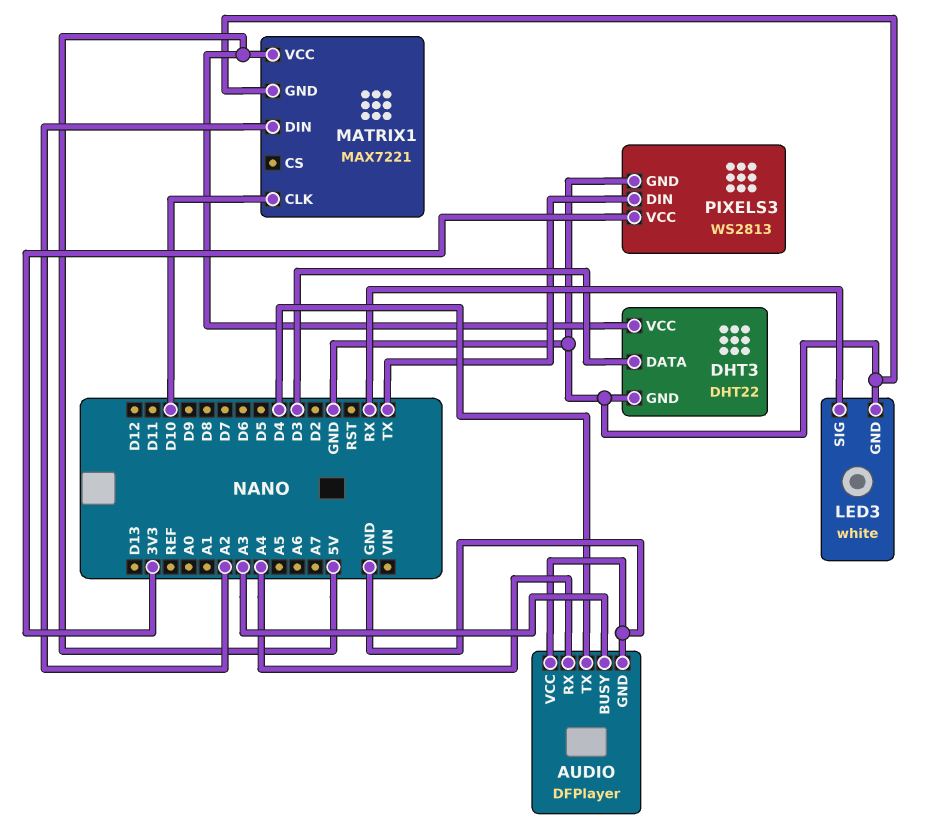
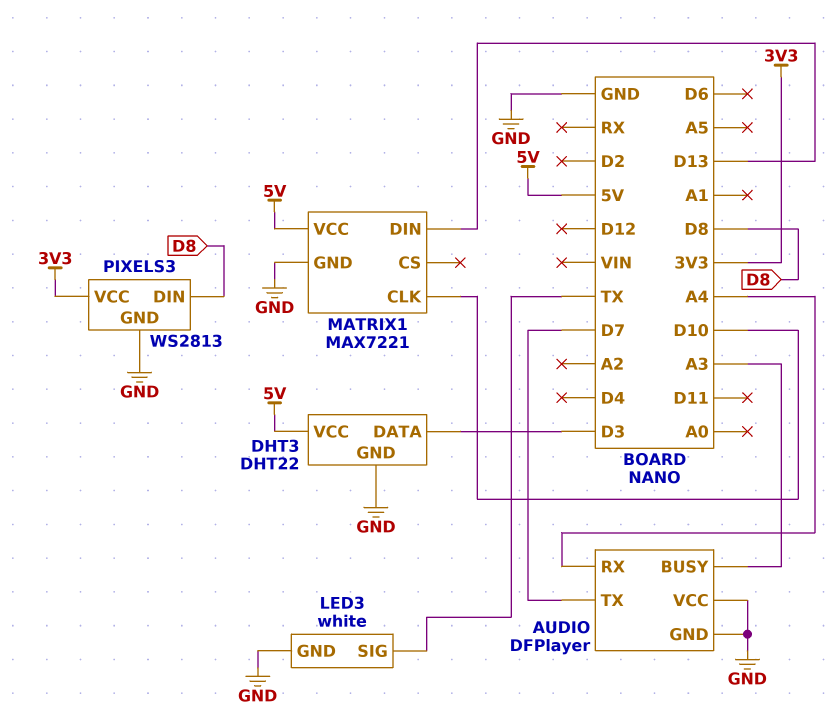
AUDIO pin TX: D4 -> D7
LED3 pin SIG: RX -> TX
MATRIX1 pin DIN: A2 -> D13
PIXELS3 pin DIN: TX -> D8

